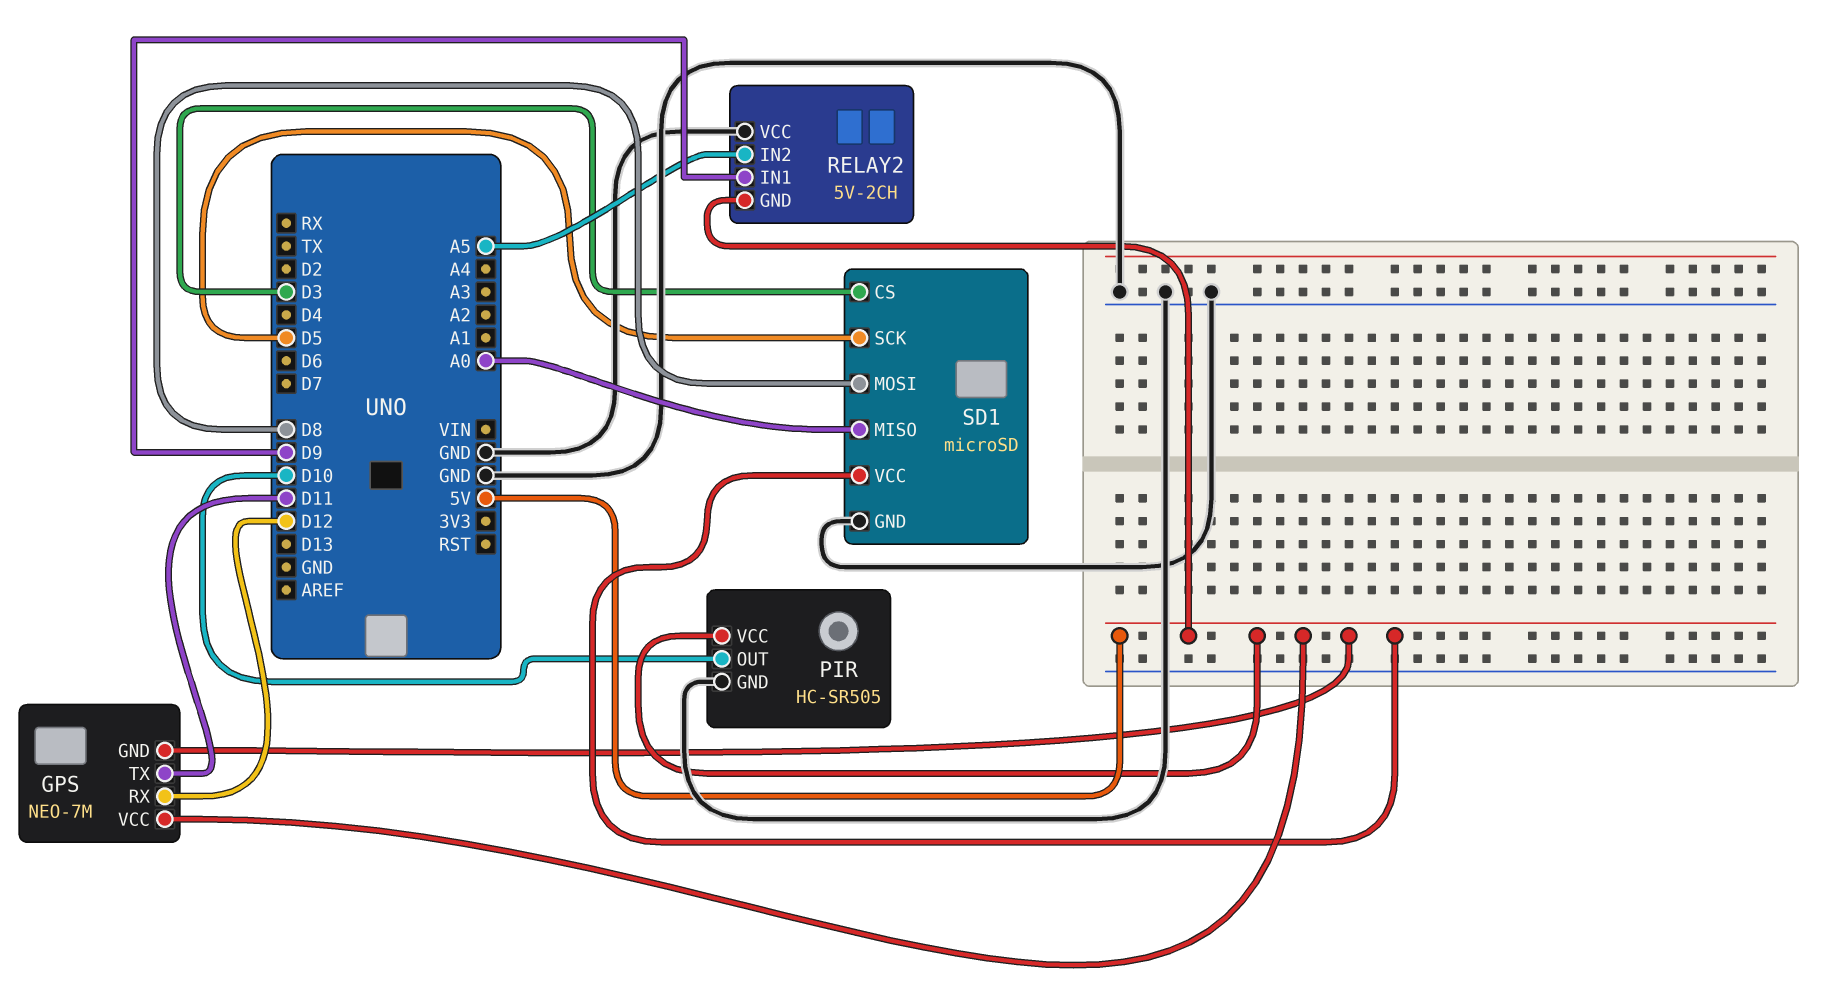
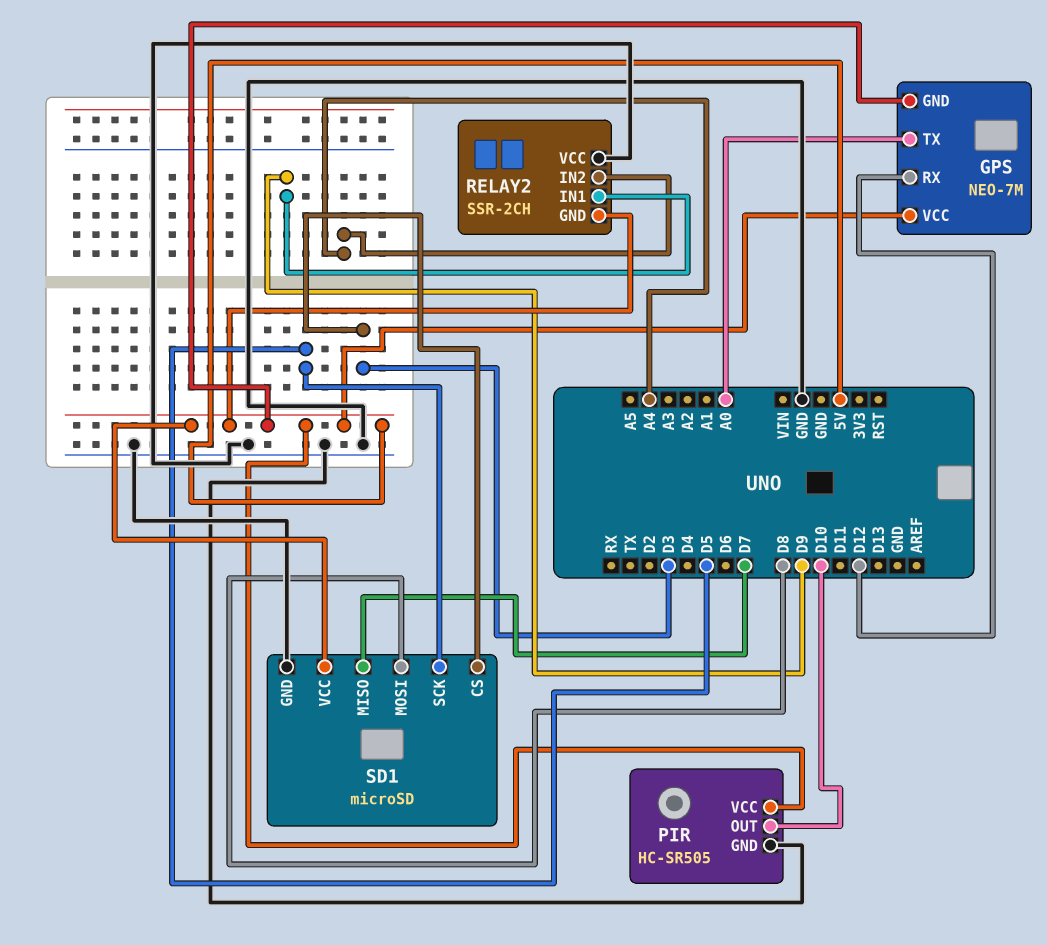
GPS pin TX: D11 -> A0
RELAY2: 5V-2CH -> SSR-2CH
RELAY2 pin IN2: A5 -> A4
SD1 pin MISO: A0 -> D7

